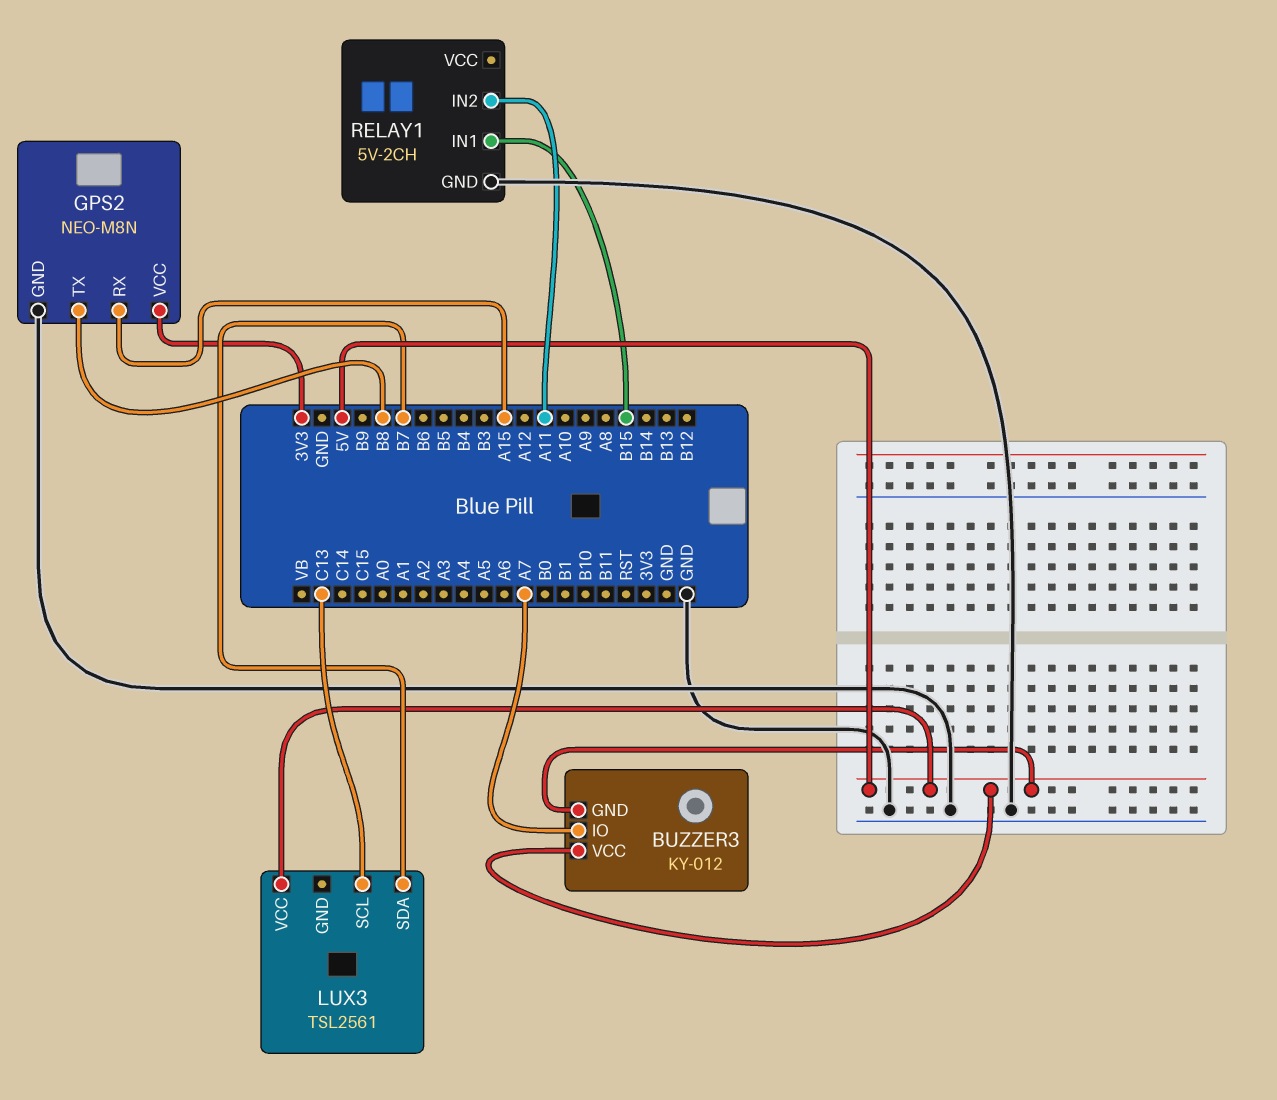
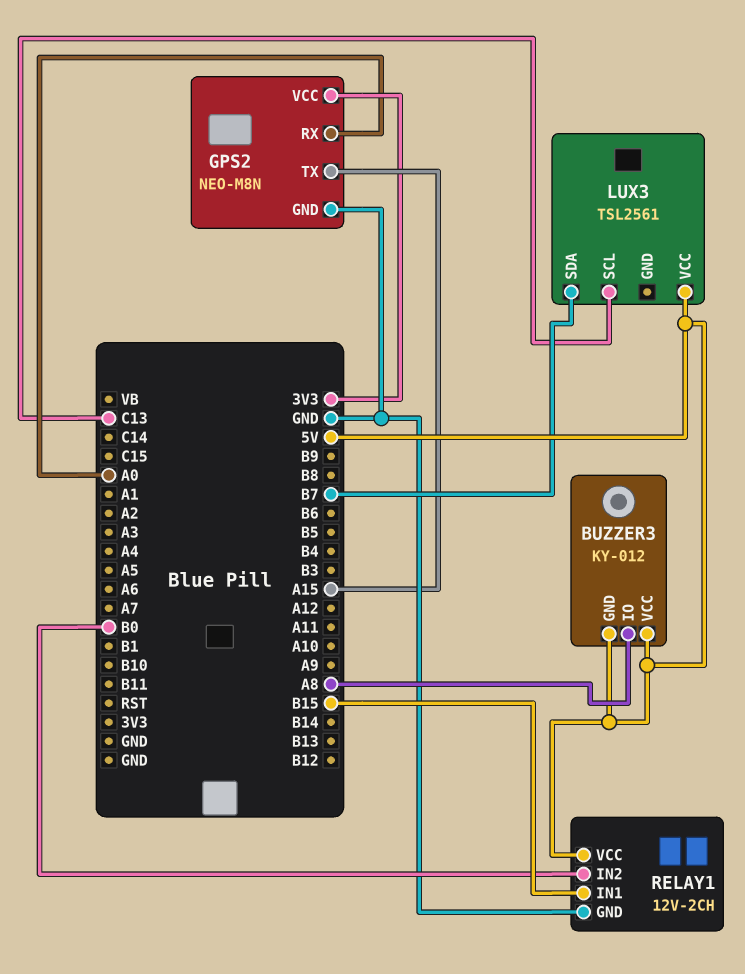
BUZZER3 pin IO: A7 -> A8
GPS2 pin RX: A15 -> A0
GPS2 pin TX: B8 -> A15
RELAY1: 5V-2CH -> 12V-2CH
RELAY1 pin IN2: A11 -> B0
RELAY1 pin VCC: none -> 5V

